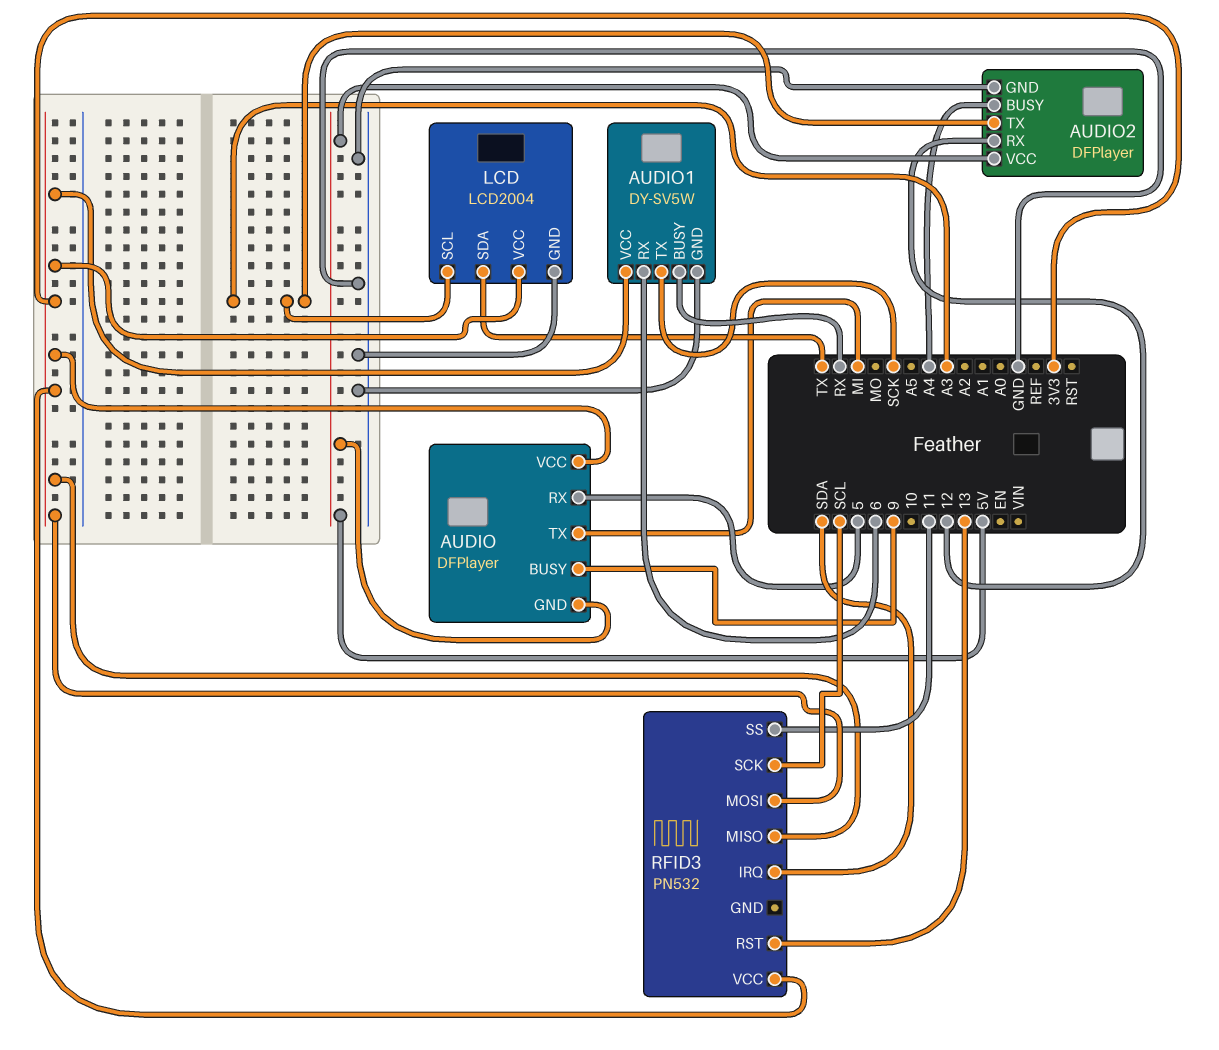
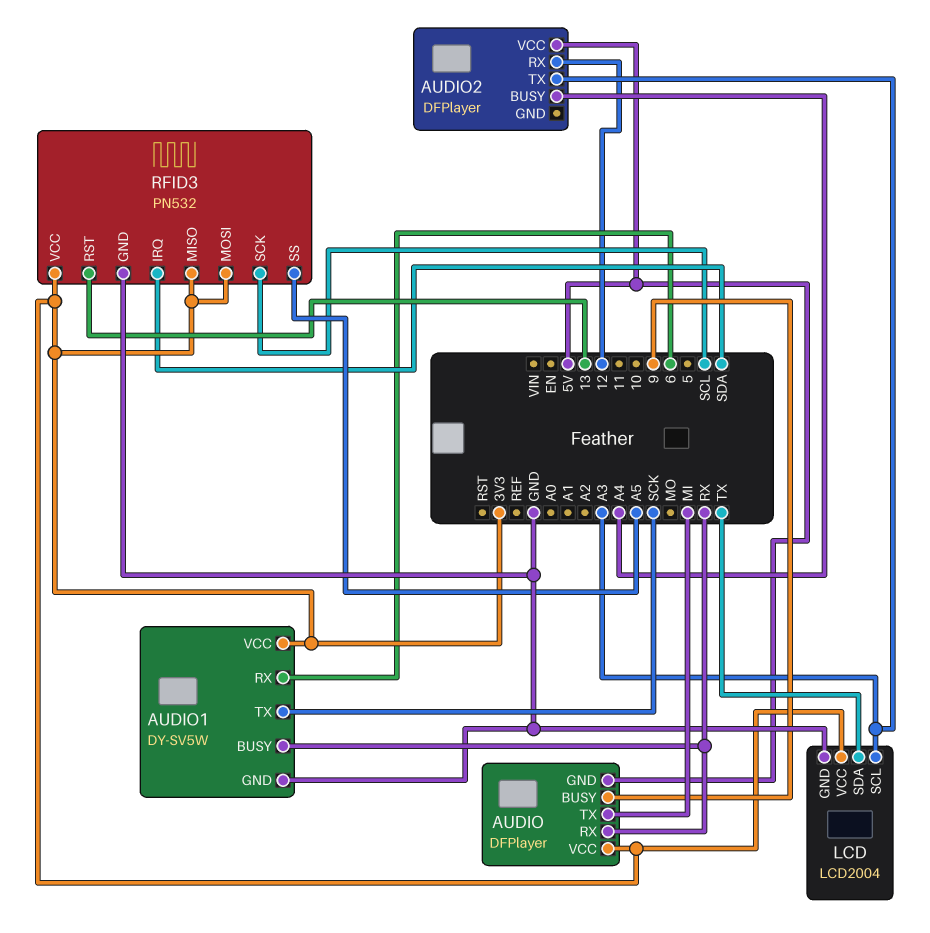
AUDIO pin RX: 5 -> RX
AUDIO2 pin GND: GND -> none
RFID3 pin GND: none -> GND
RFID3 pin SS: 11 -> A5

